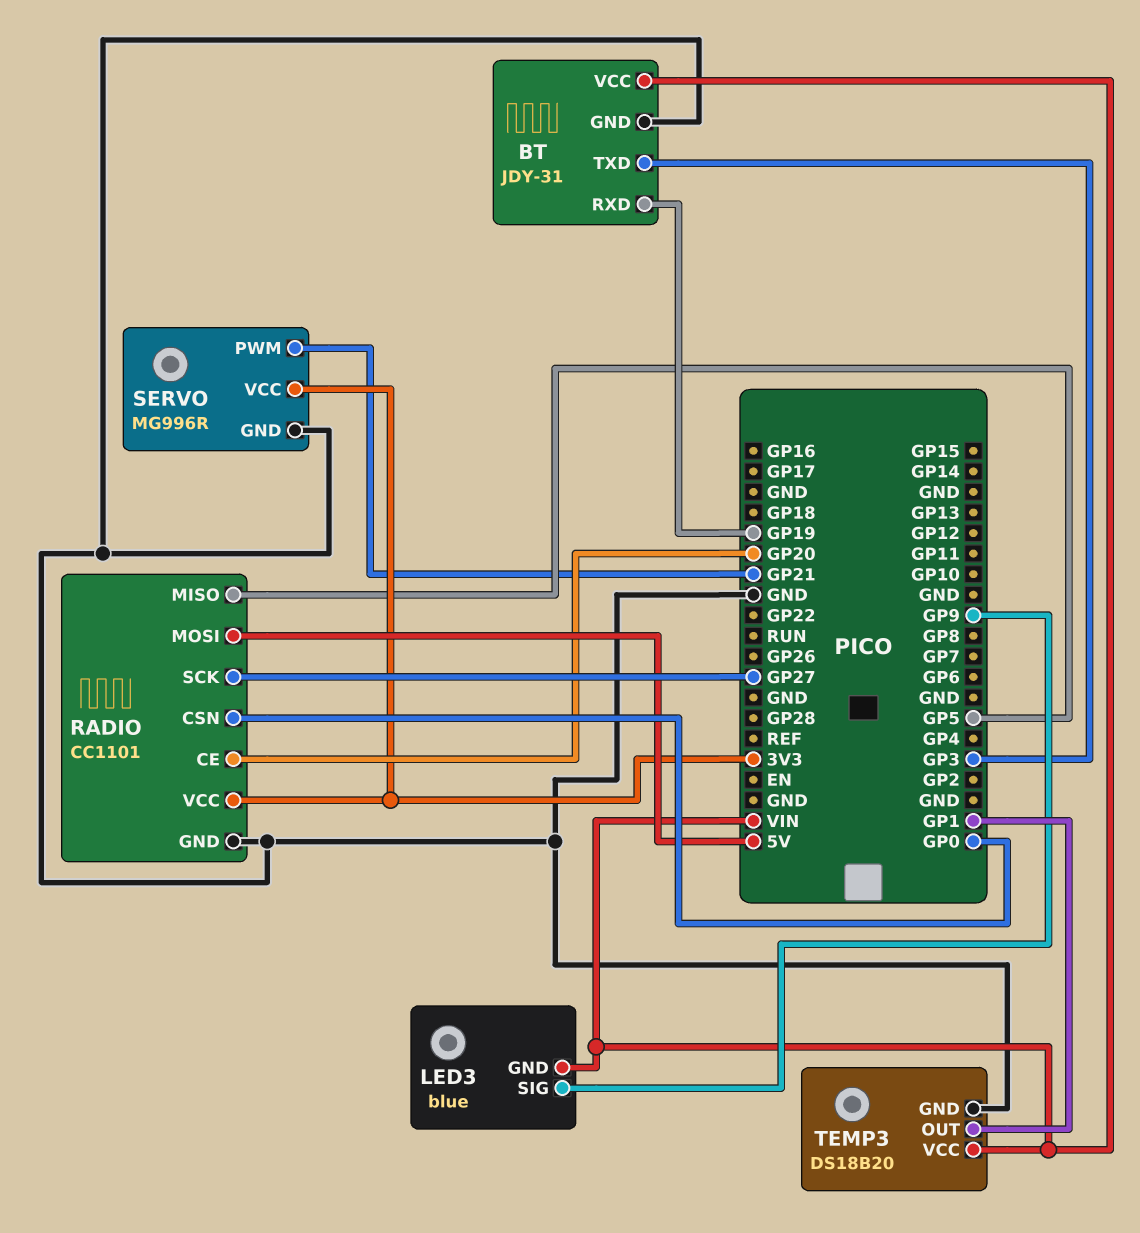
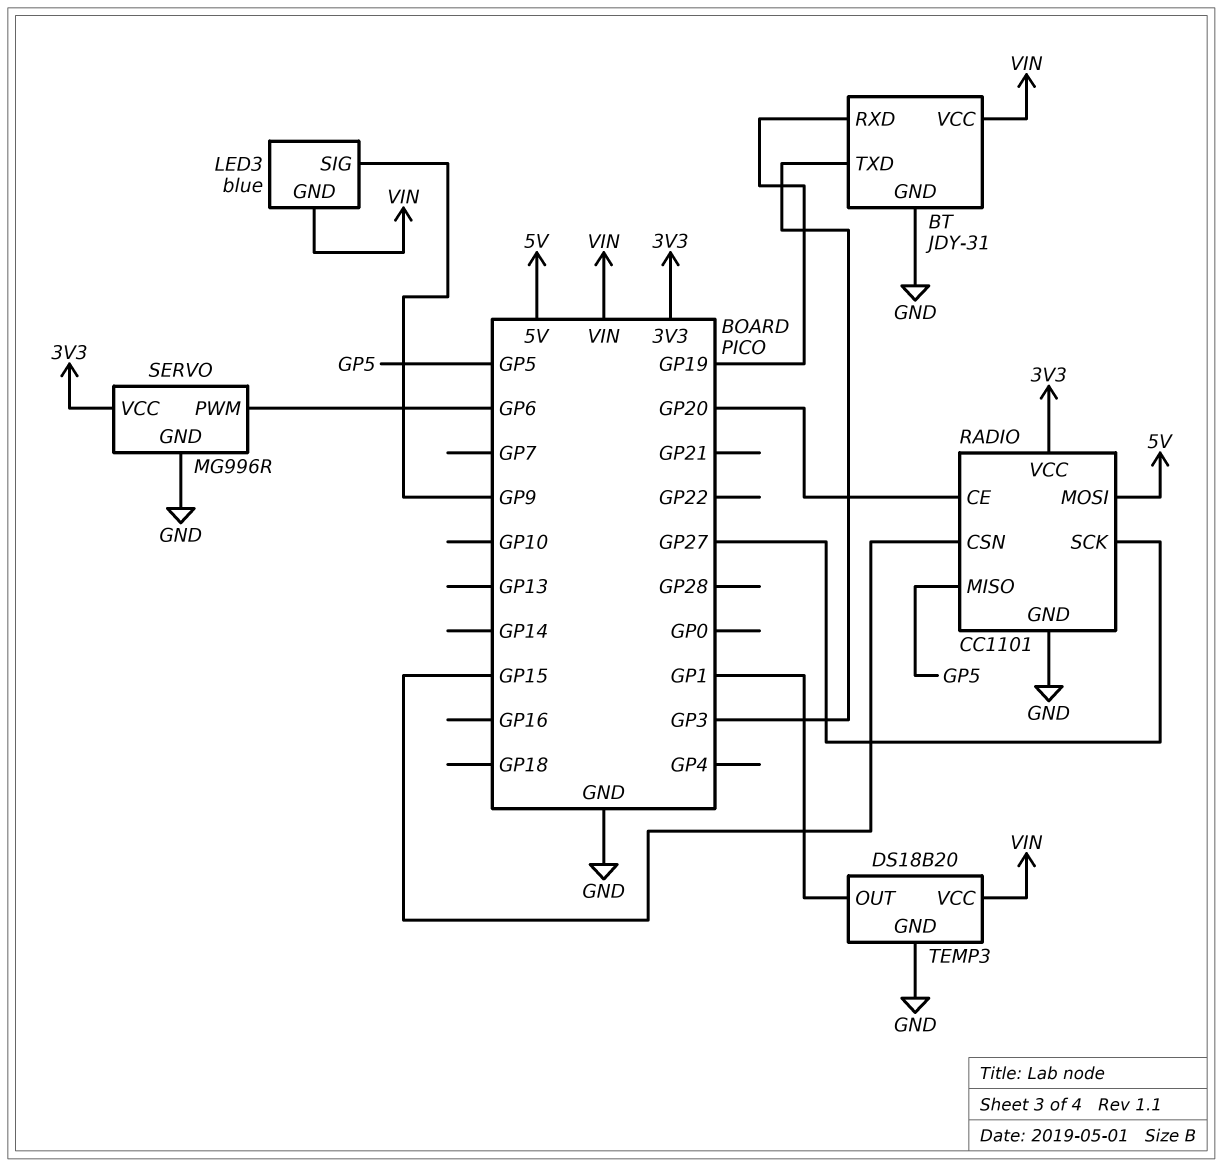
RADIO pin CSN: GP0 -> GP15
SERVO pin PWM: GP21 -> GP6

